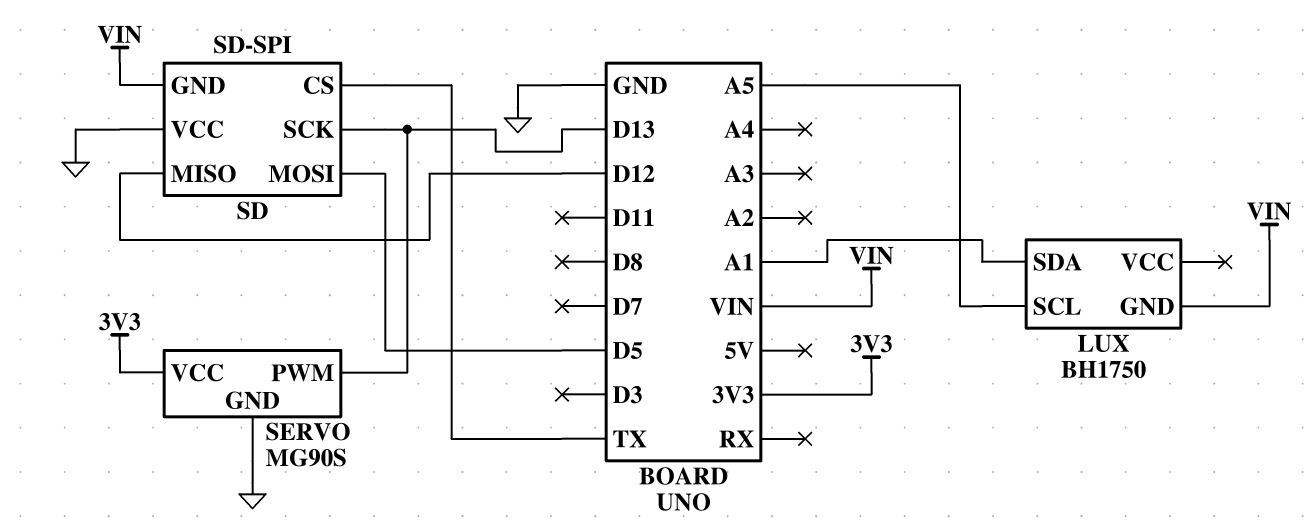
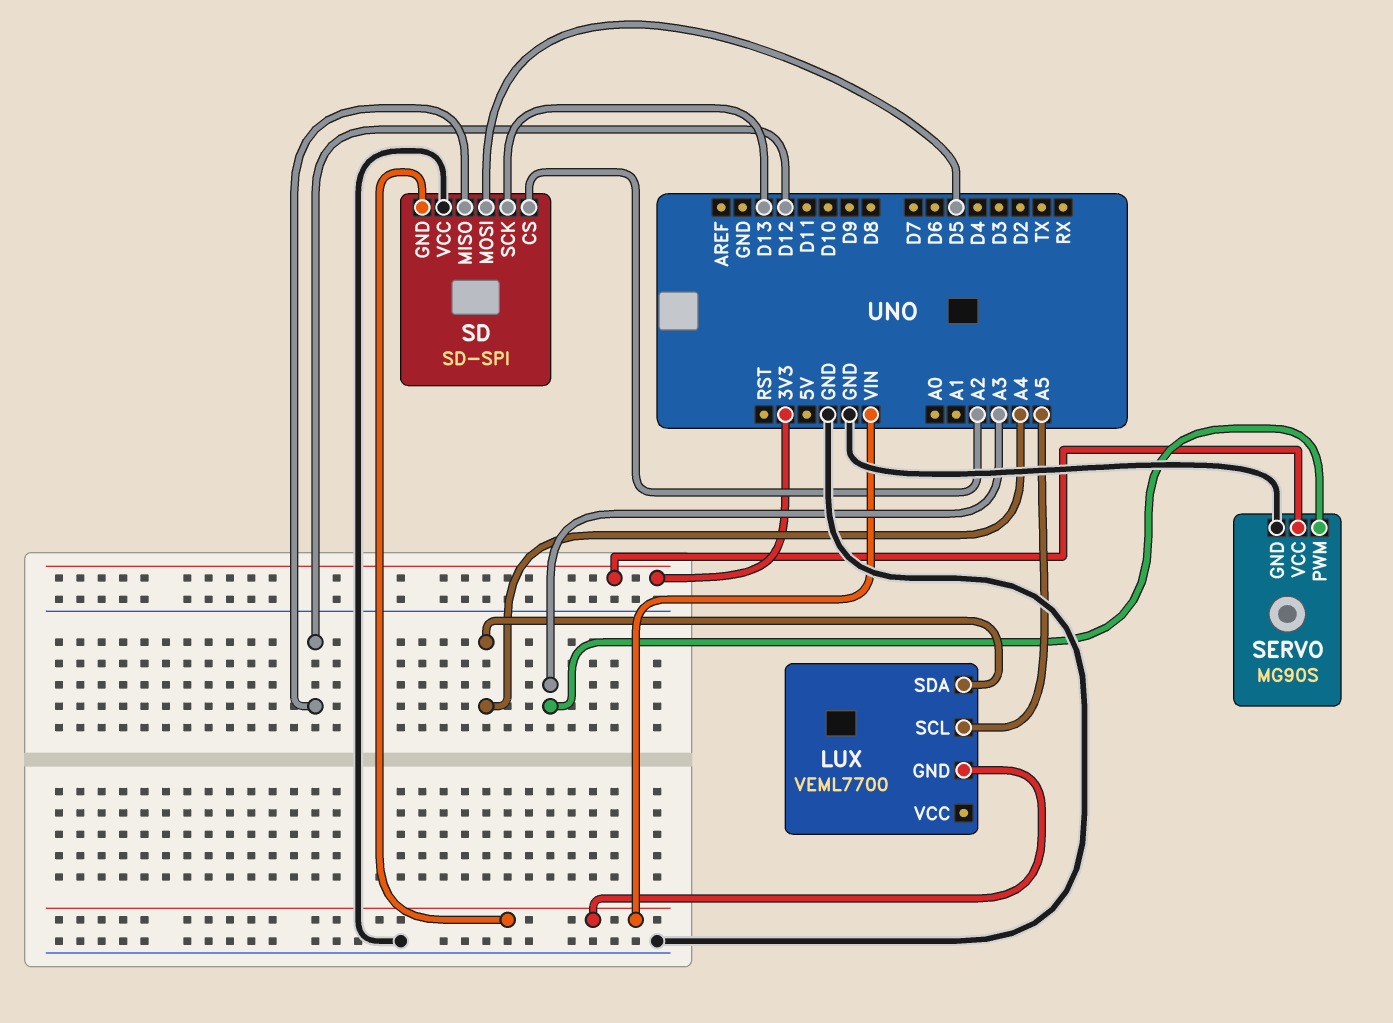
LUX: BH1750 -> VEML7700
LUX pin SDA: A1 -> A4
SD pin CS: TX -> A2
SERVO pin PWM: D13 -> A3

